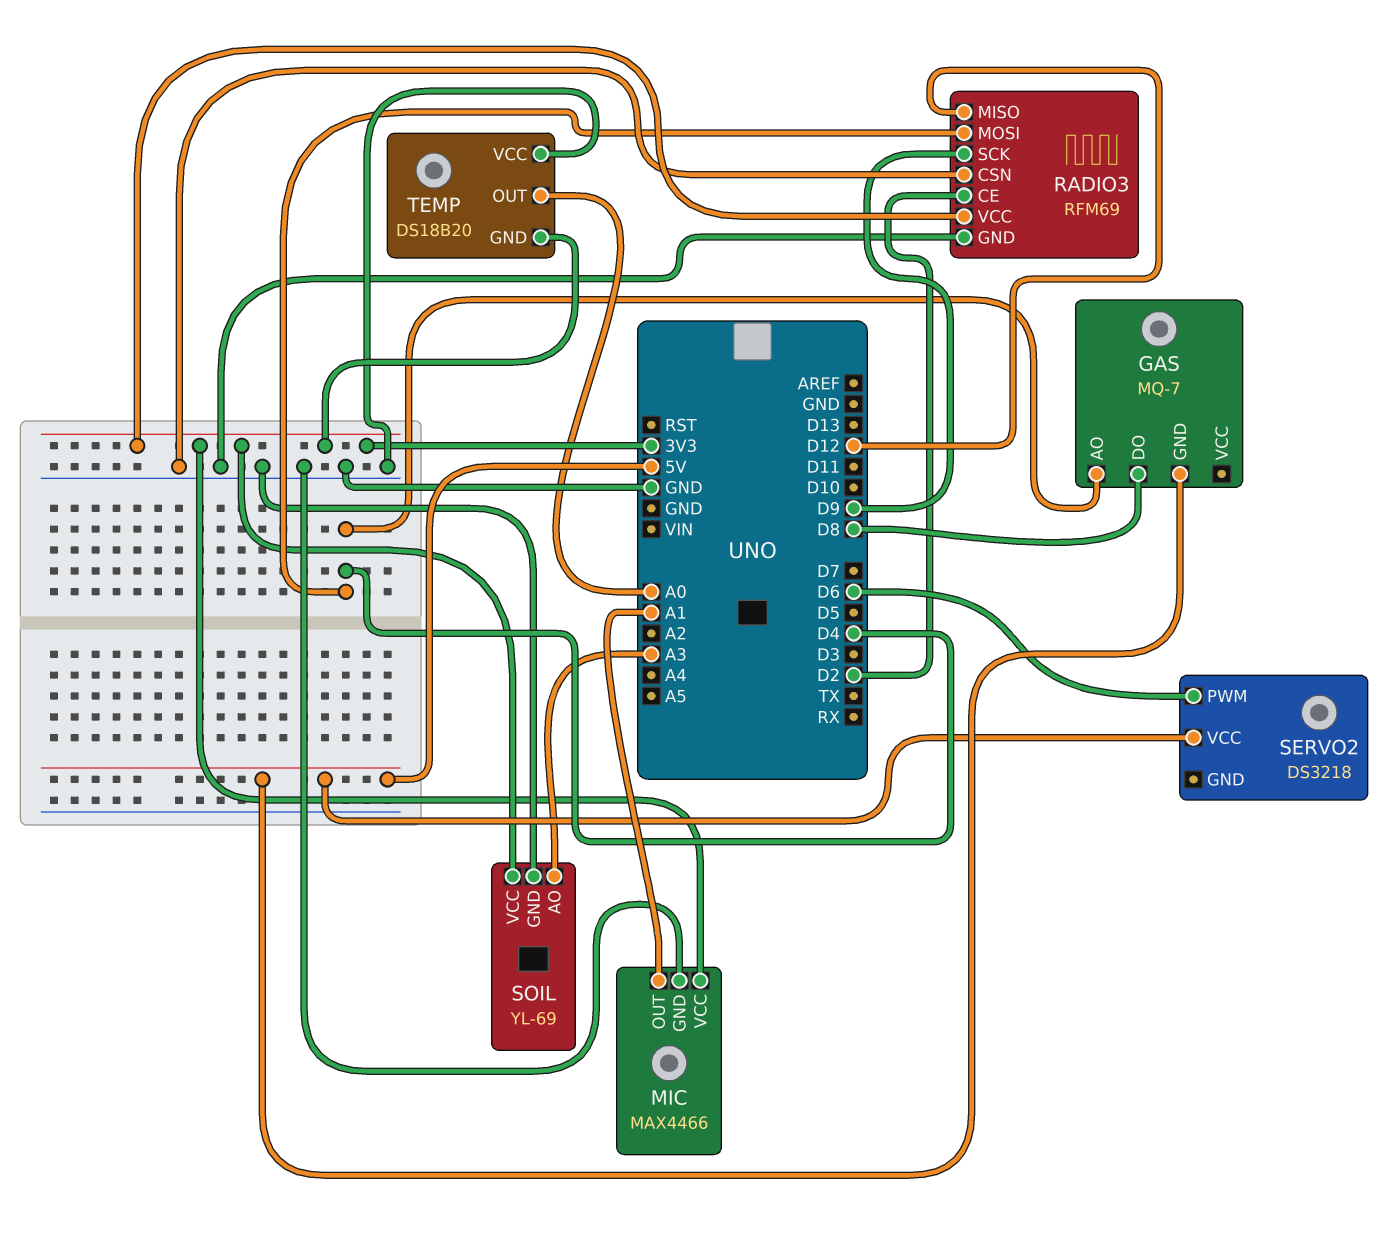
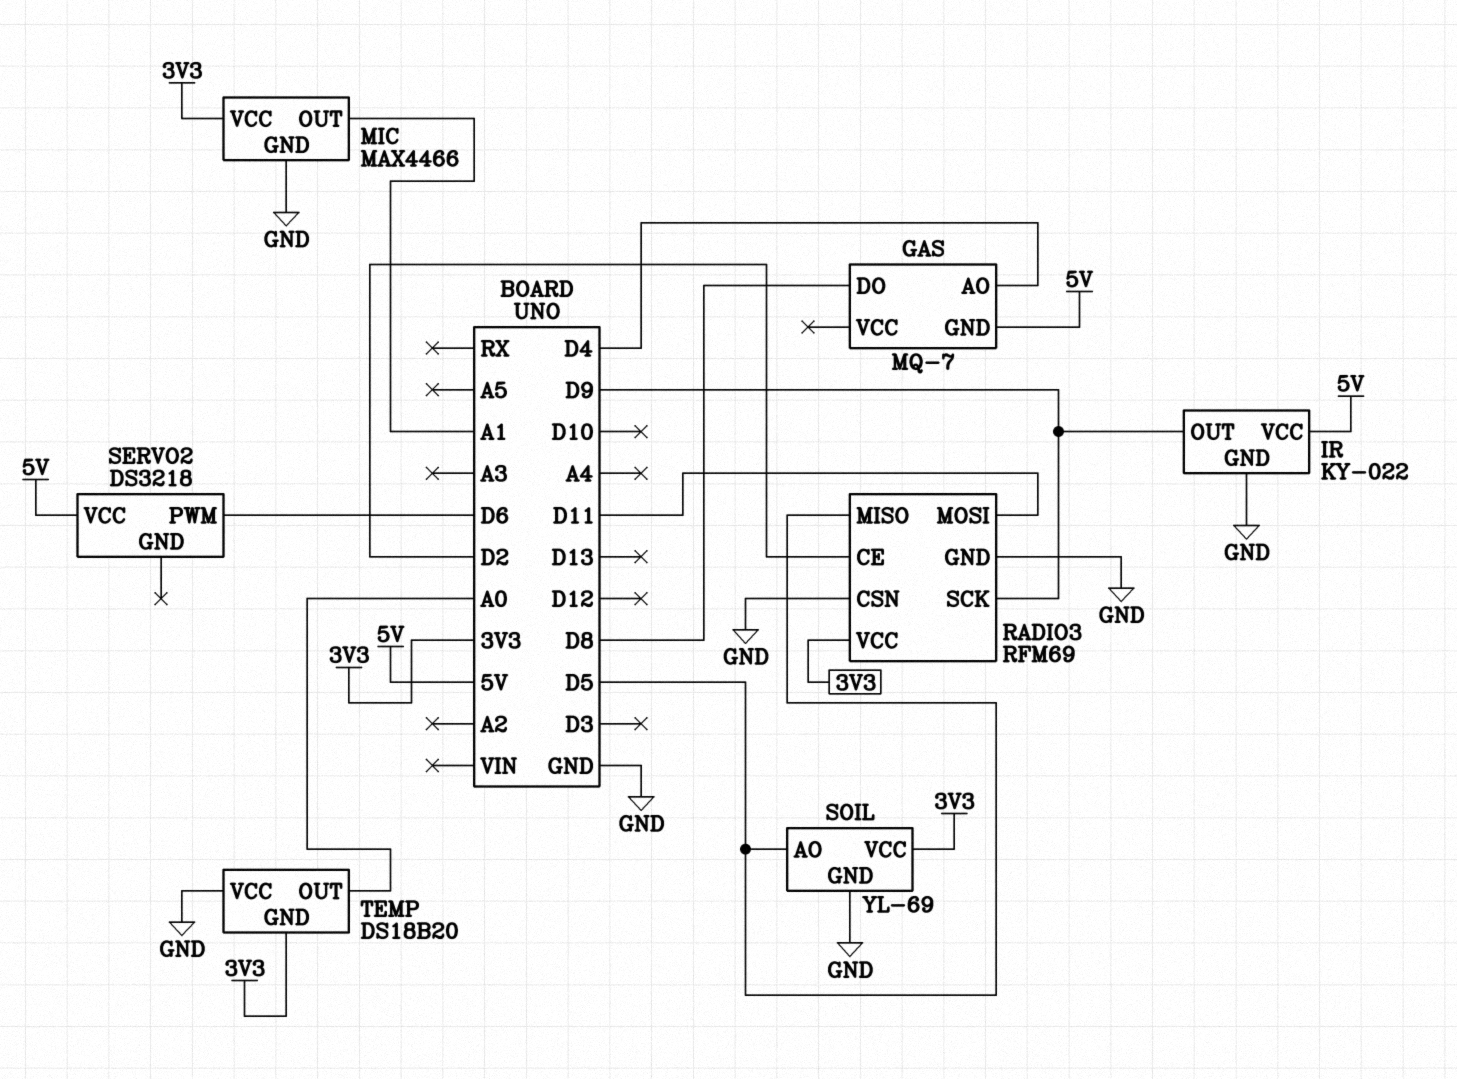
IR: none -> KY-022
IR pin GND: none -> GND
IR pin OUT: none -> D9
IR pin VCC: none -> 5V
RADIO3 pin MISO: D12 -> D5
RADIO3 pin MOSI: D4 -> D11
SOIL pin AO: A3 -> D5

